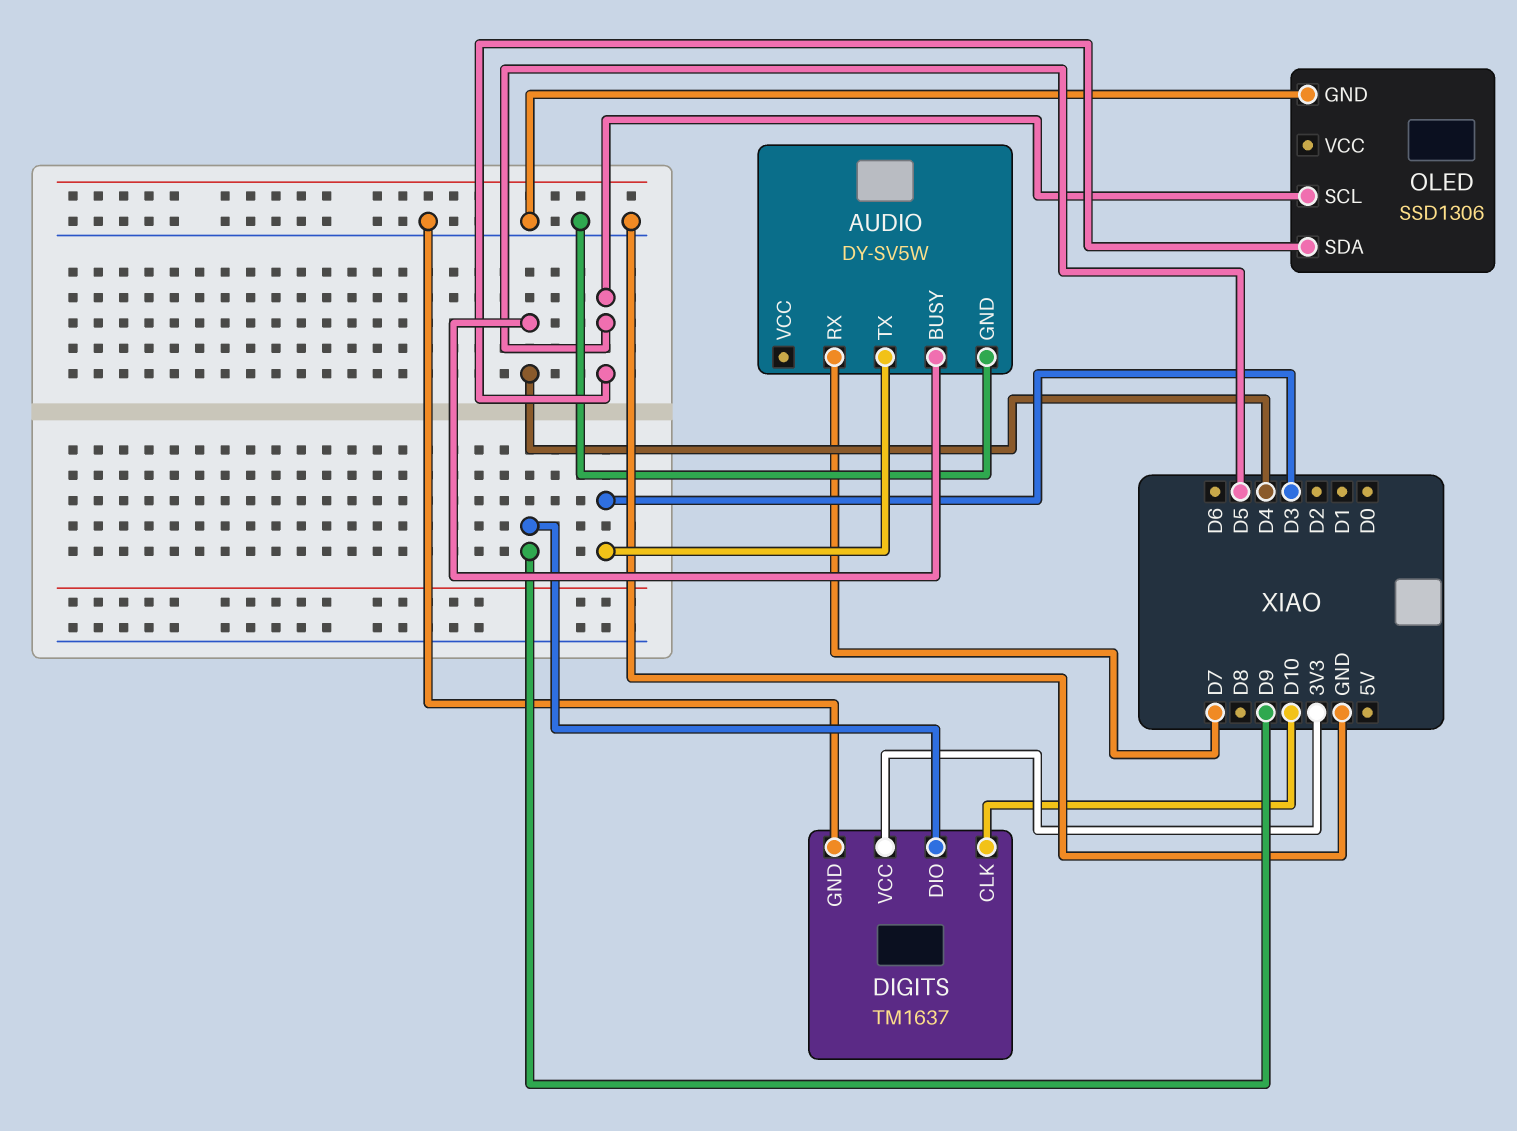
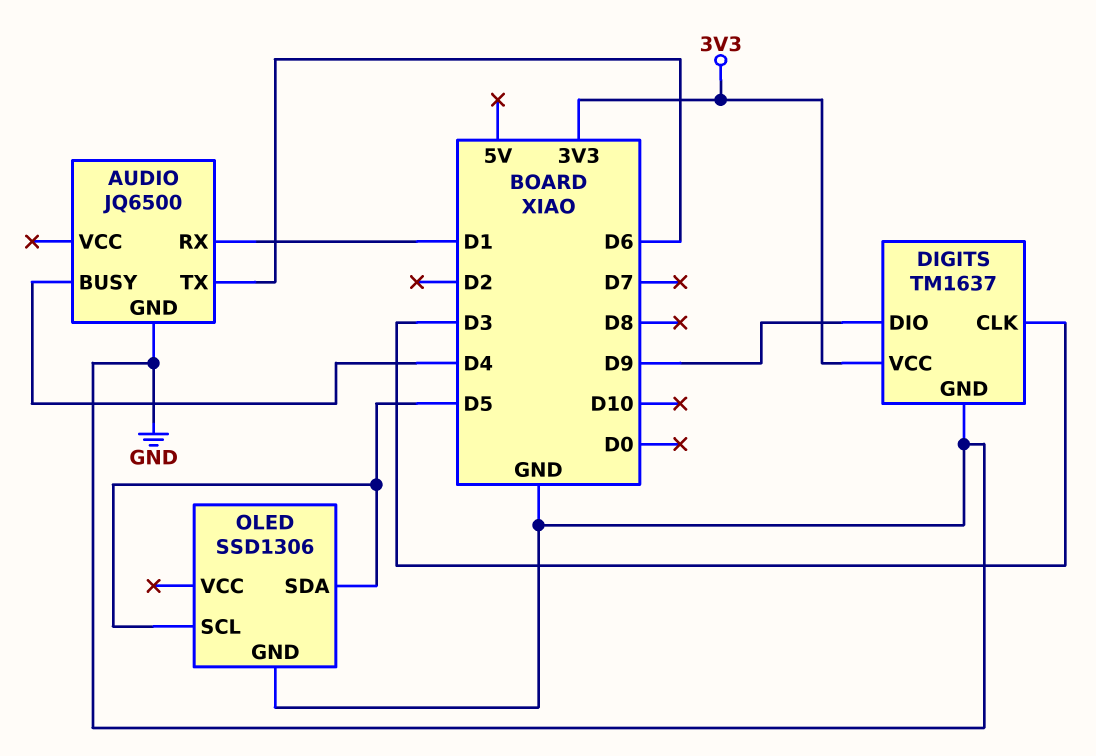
AUDIO: DY-SV5W -> JQ6500
AUDIO pin RX: D7 -> D1
AUDIO pin TX: D3 -> D6
DIGITS pin CLK: D10 -> D3

